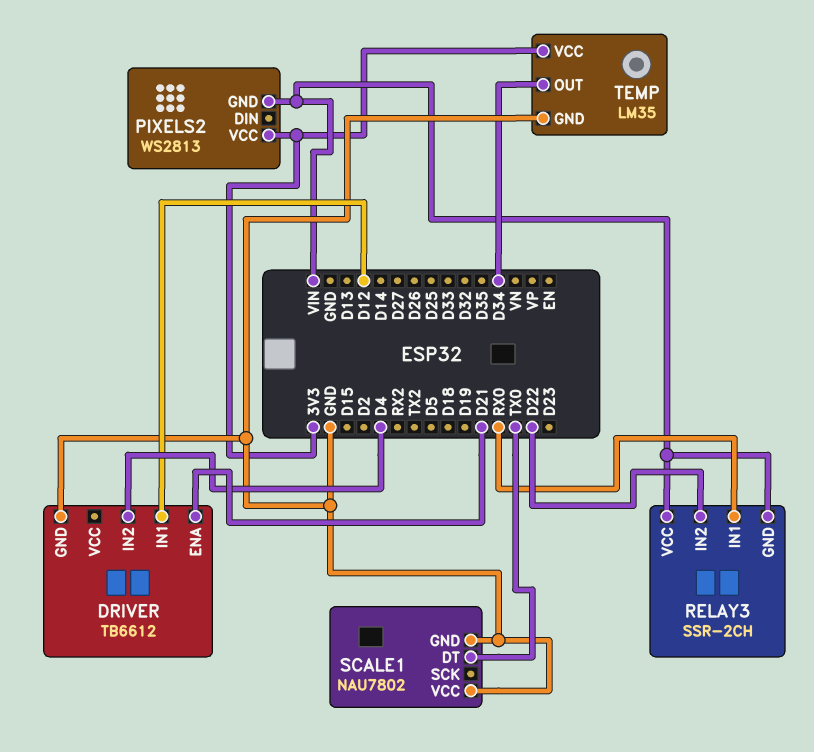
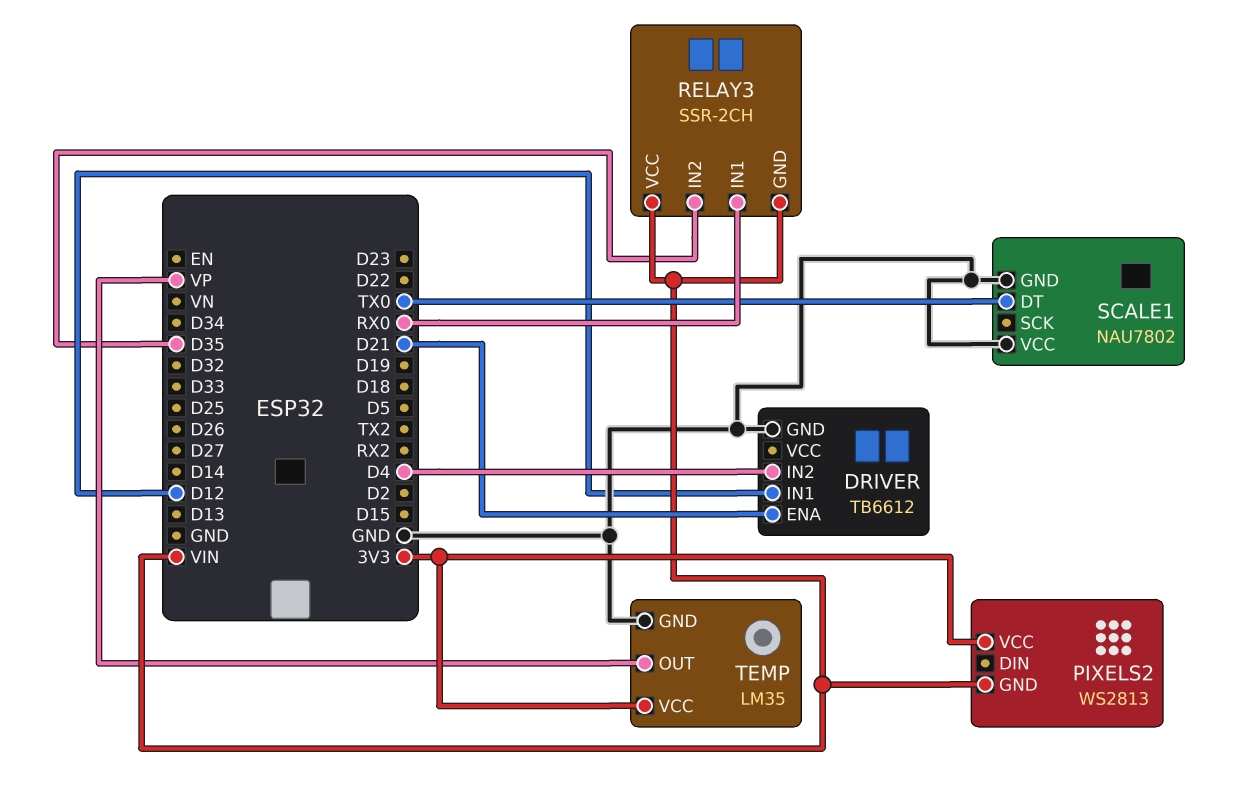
RELAY3 pin IN2: D22 -> D35
TEMP pin OUT: D34 -> VP

